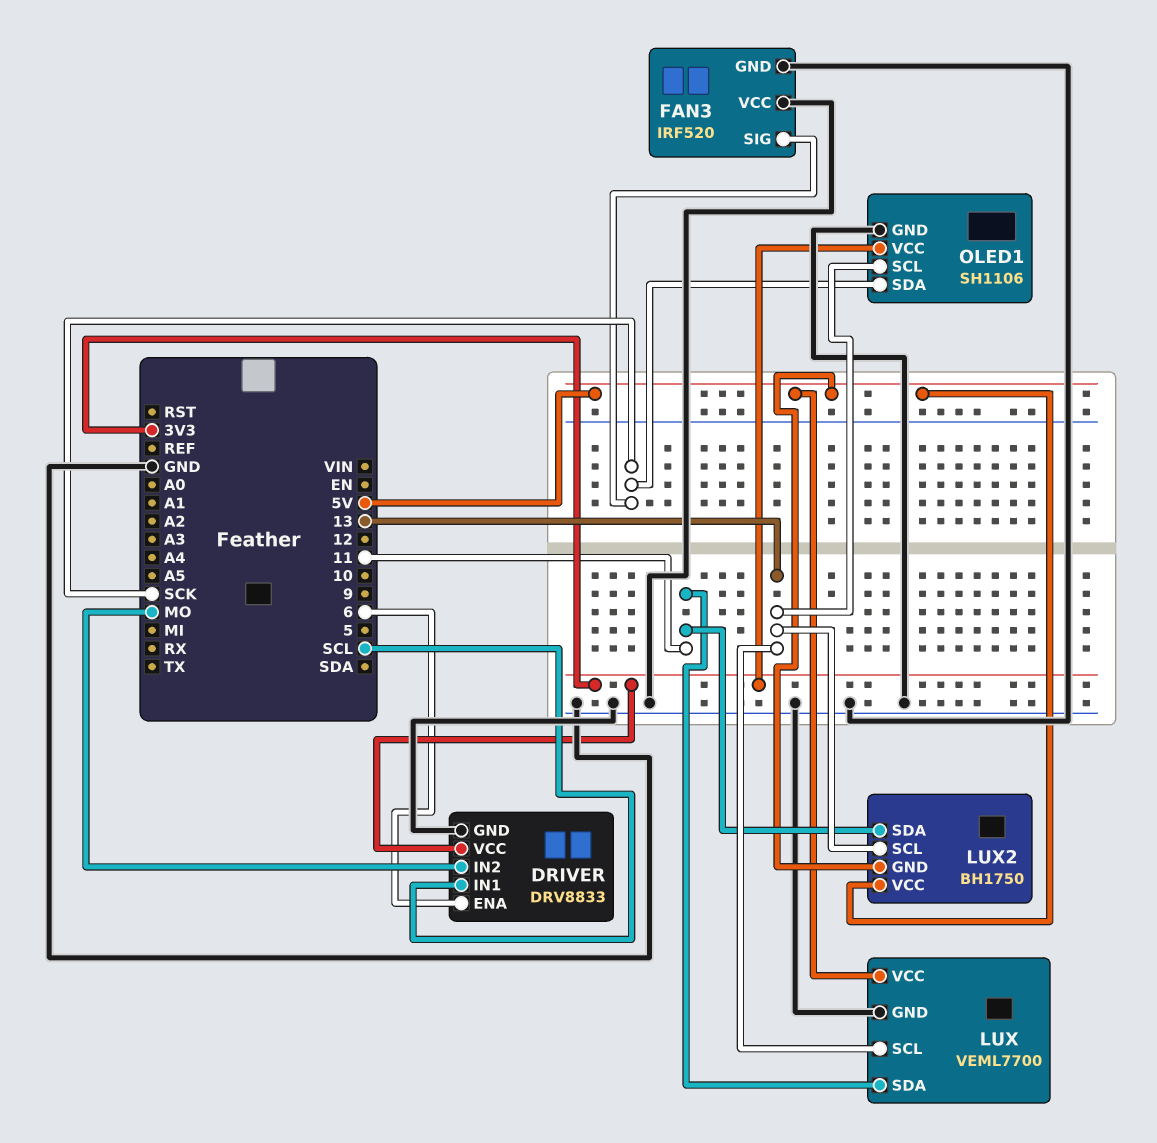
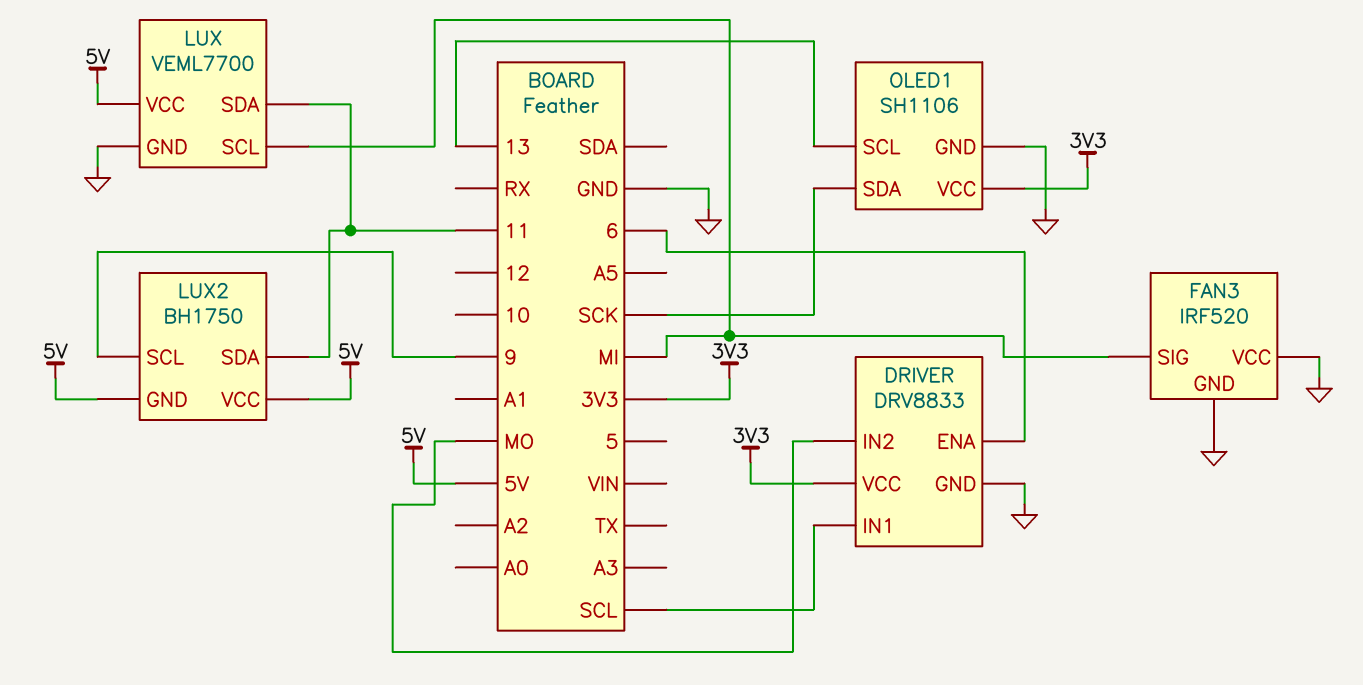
FAN3 pin SIG: SCK -> MI
LUX pin SCL: 13 -> MI
LUX2 pin SCL: 13 -> 9

